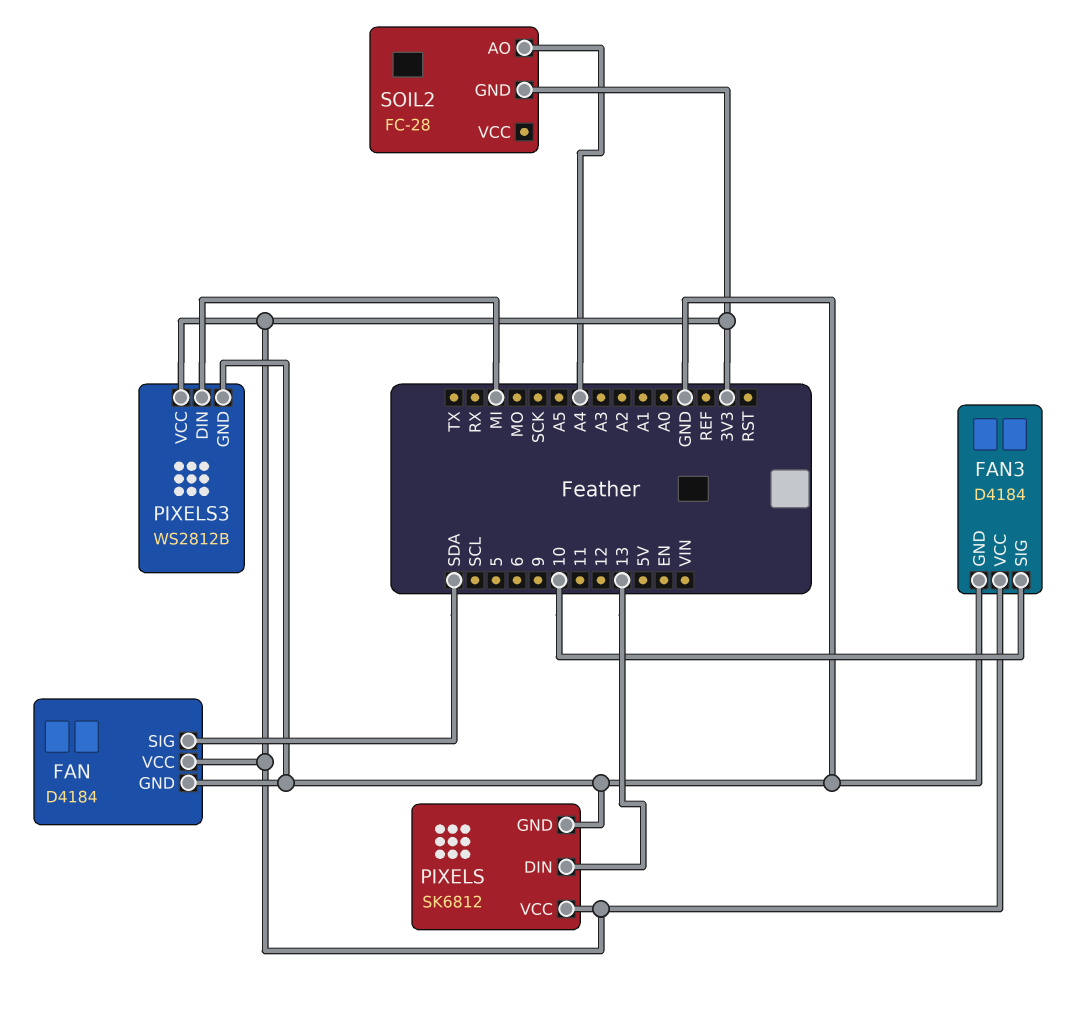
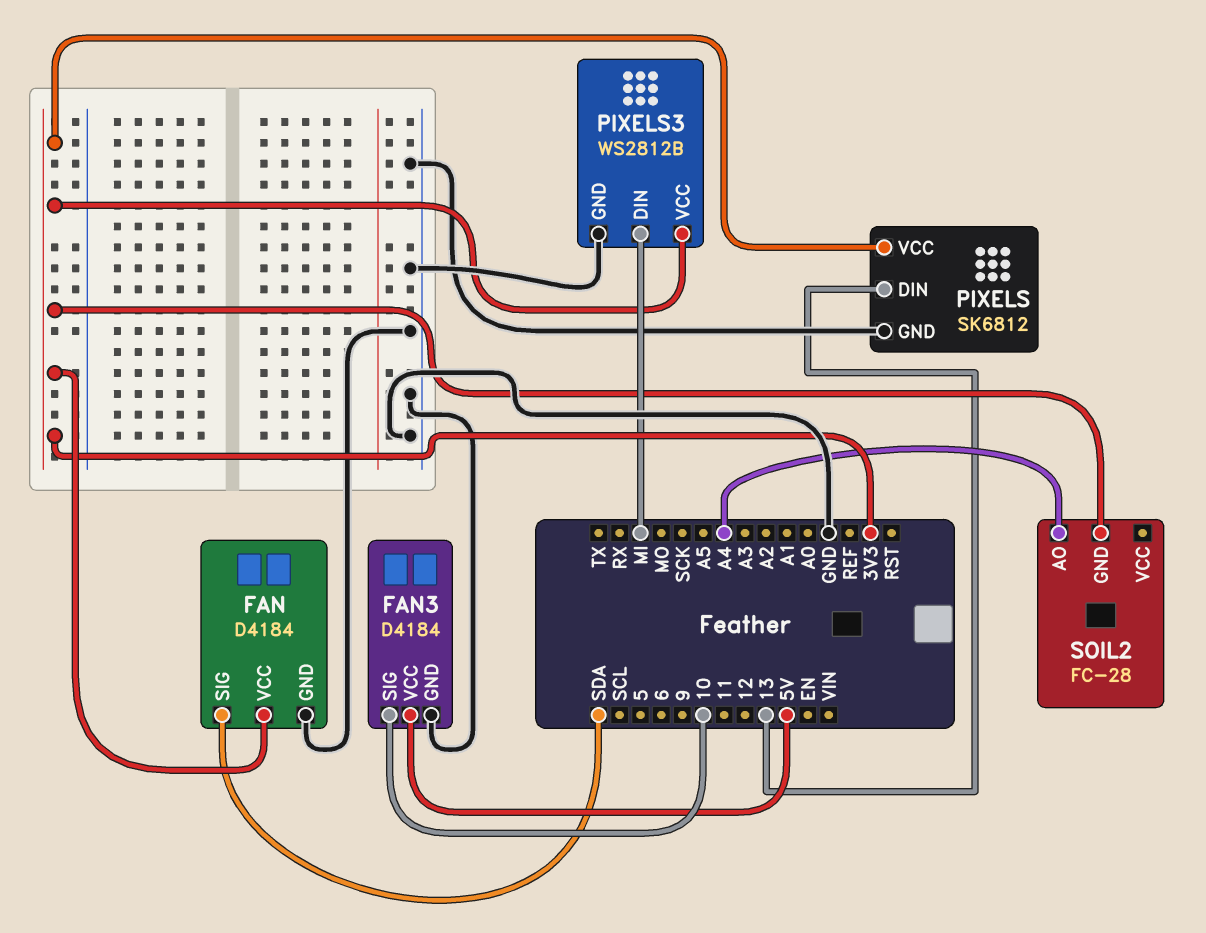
FAN3 pin VCC: 3V3 -> 5V

